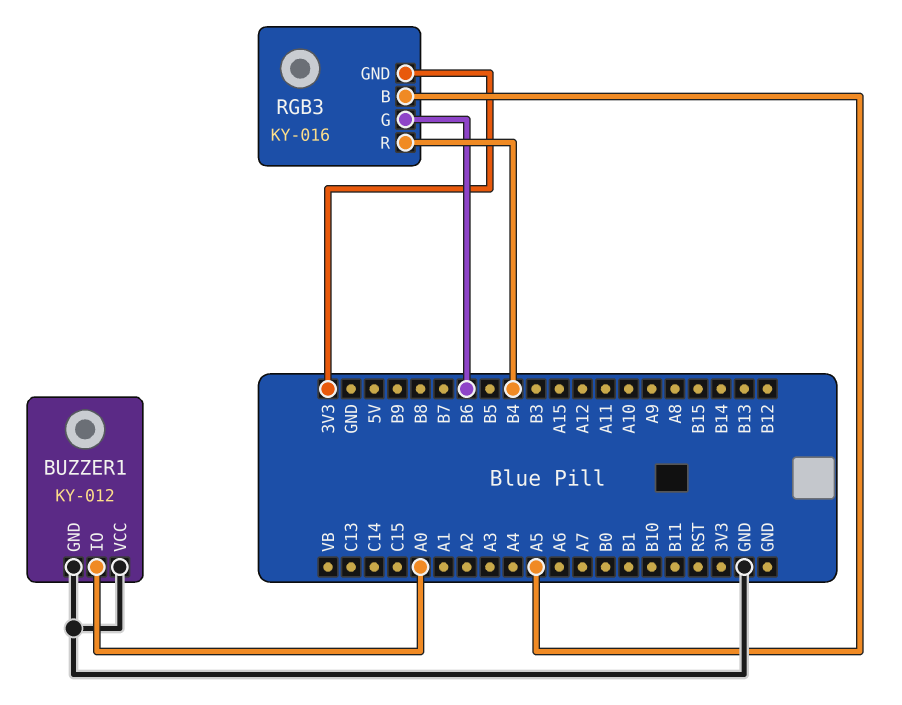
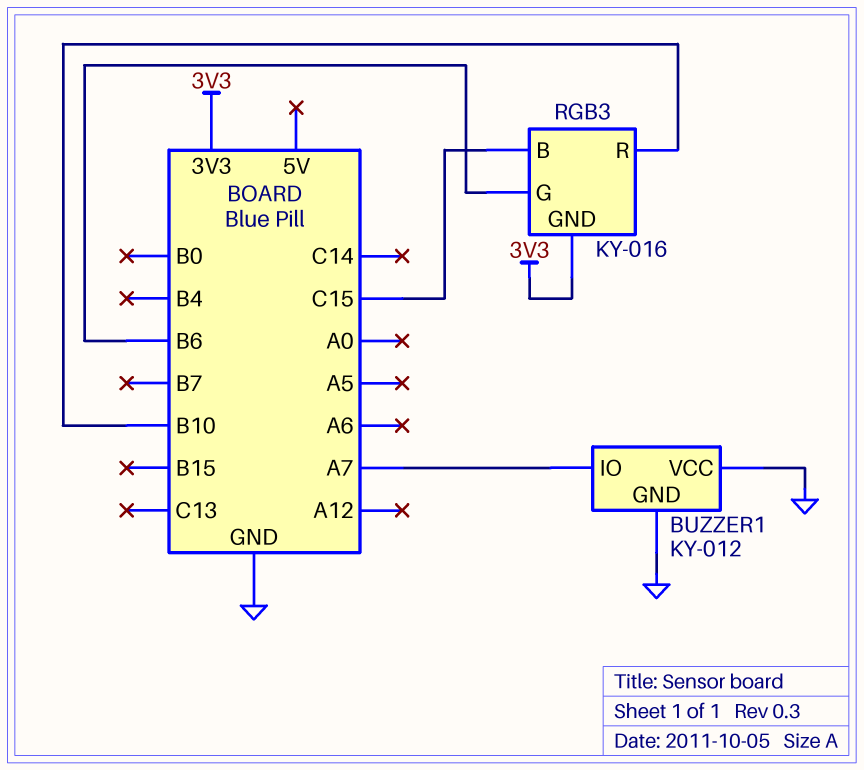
BUZZER1 pin IO: A0 -> A7
RGB3 pin B: A5 -> C15
RGB3 pin R: B4 -> B10

